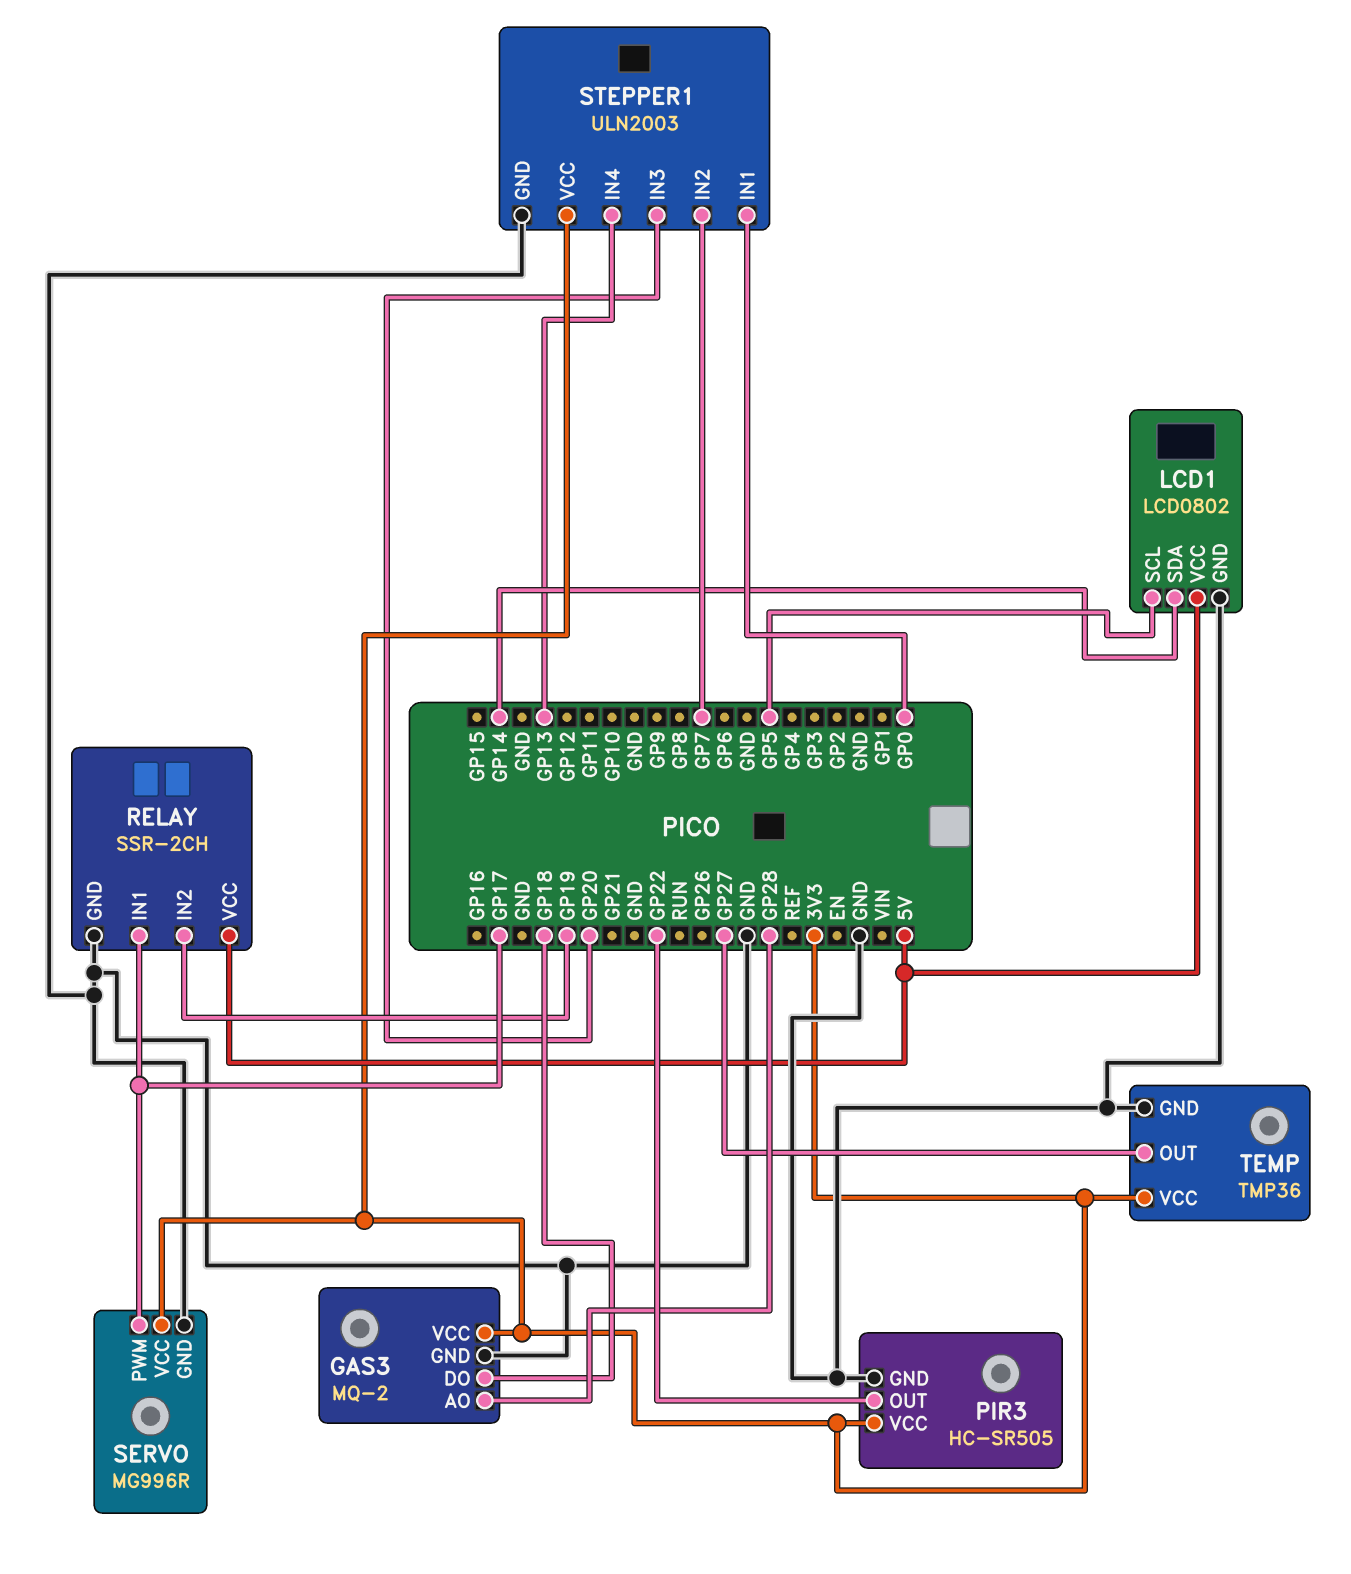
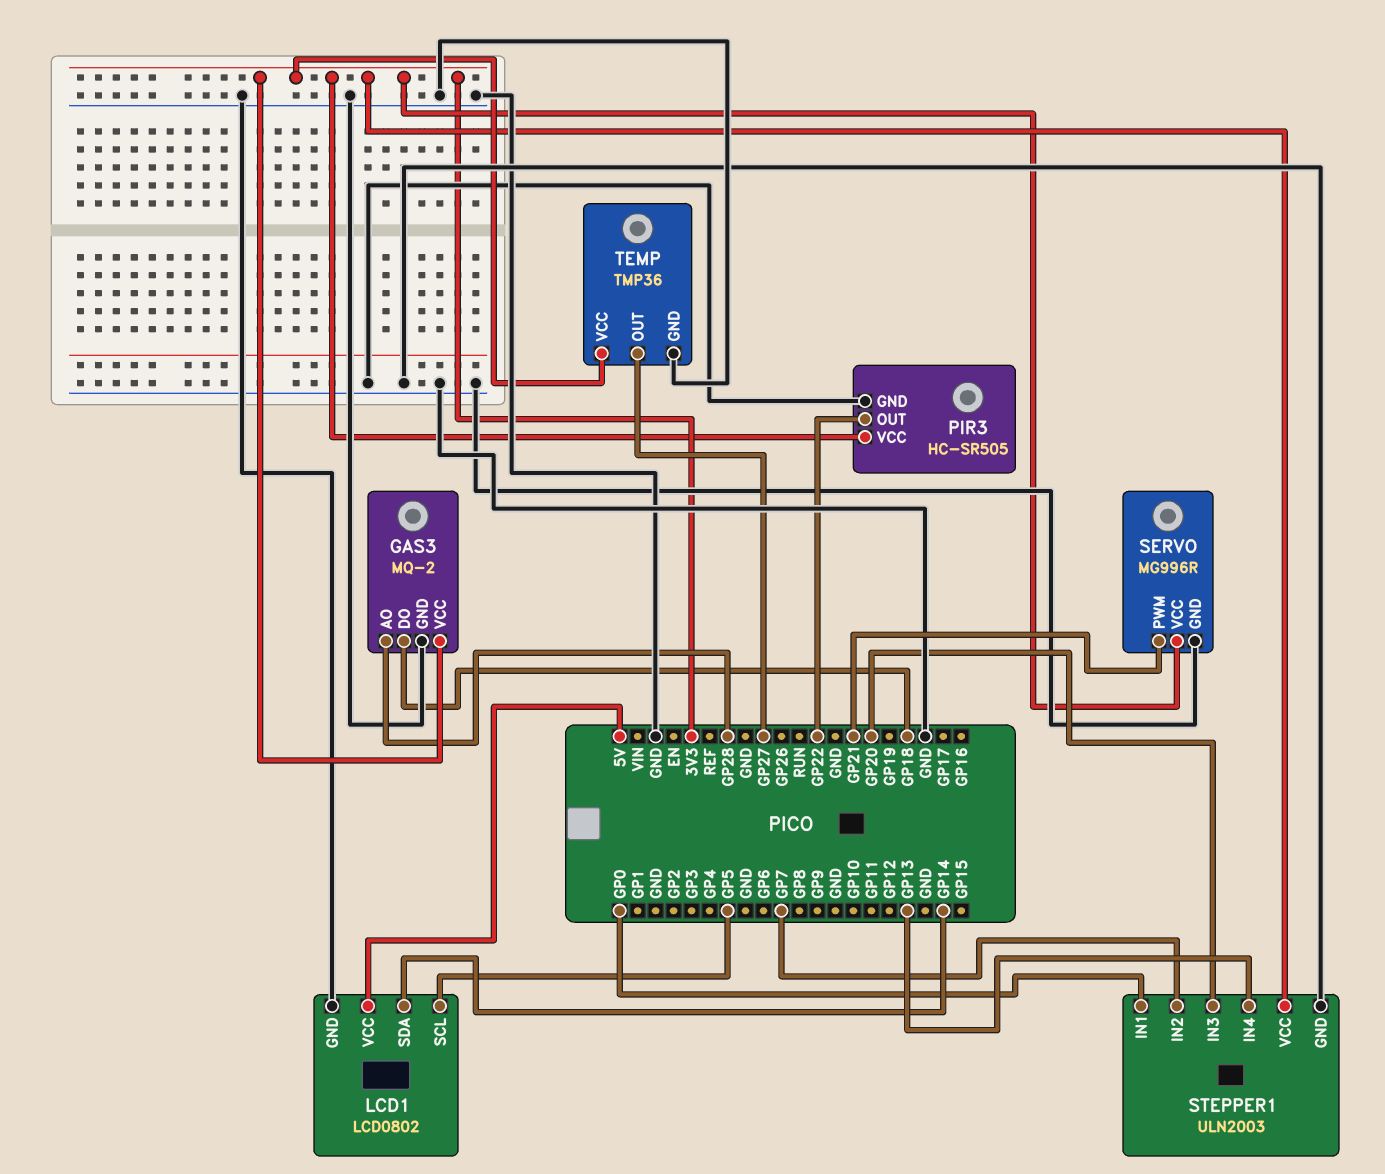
RELAY: SSR-2CH -> none
RELAY pin GND: GND -> none
RELAY pin IN1: GP17 -> none
RELAY pin IN2: GP19 -> none
RELAY pin VCC: 5V -> none
SERVO pin PWM: GP17 -> GP21

